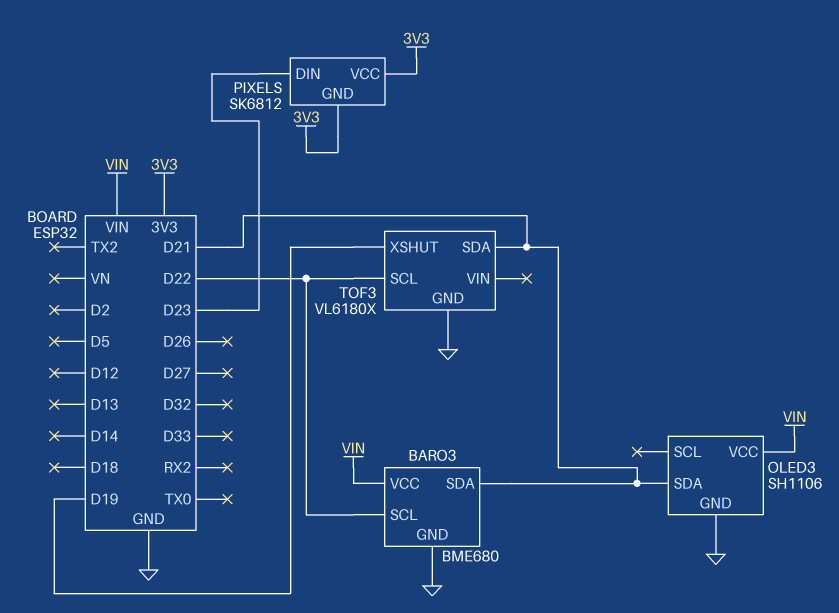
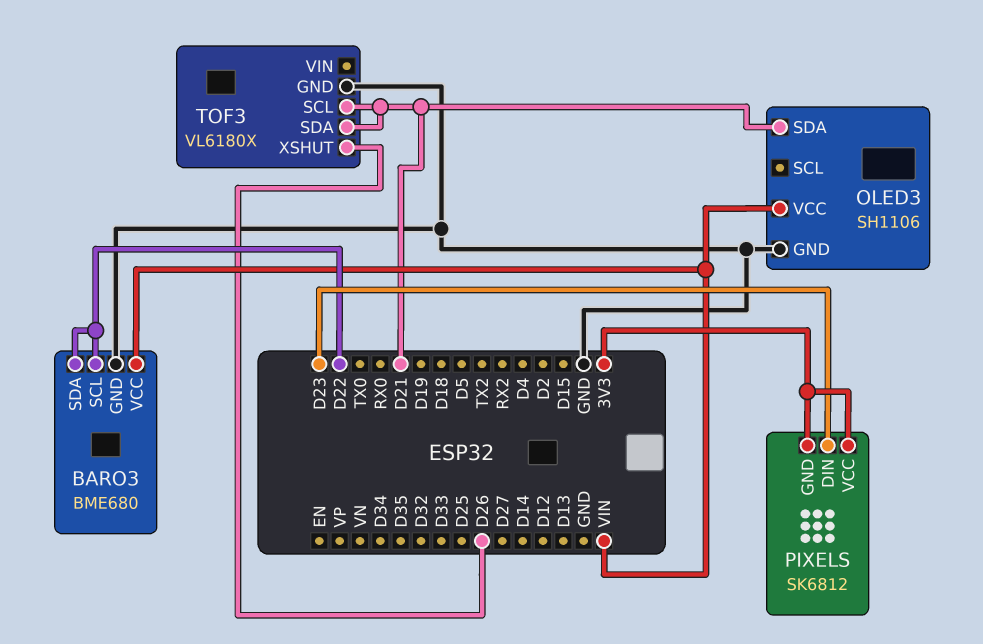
BARO3 pin SDA: D21 -> D22
TOF3 pin SCL: D22 -> D21
TOF3 pin XSHUT: D19 -> D26

